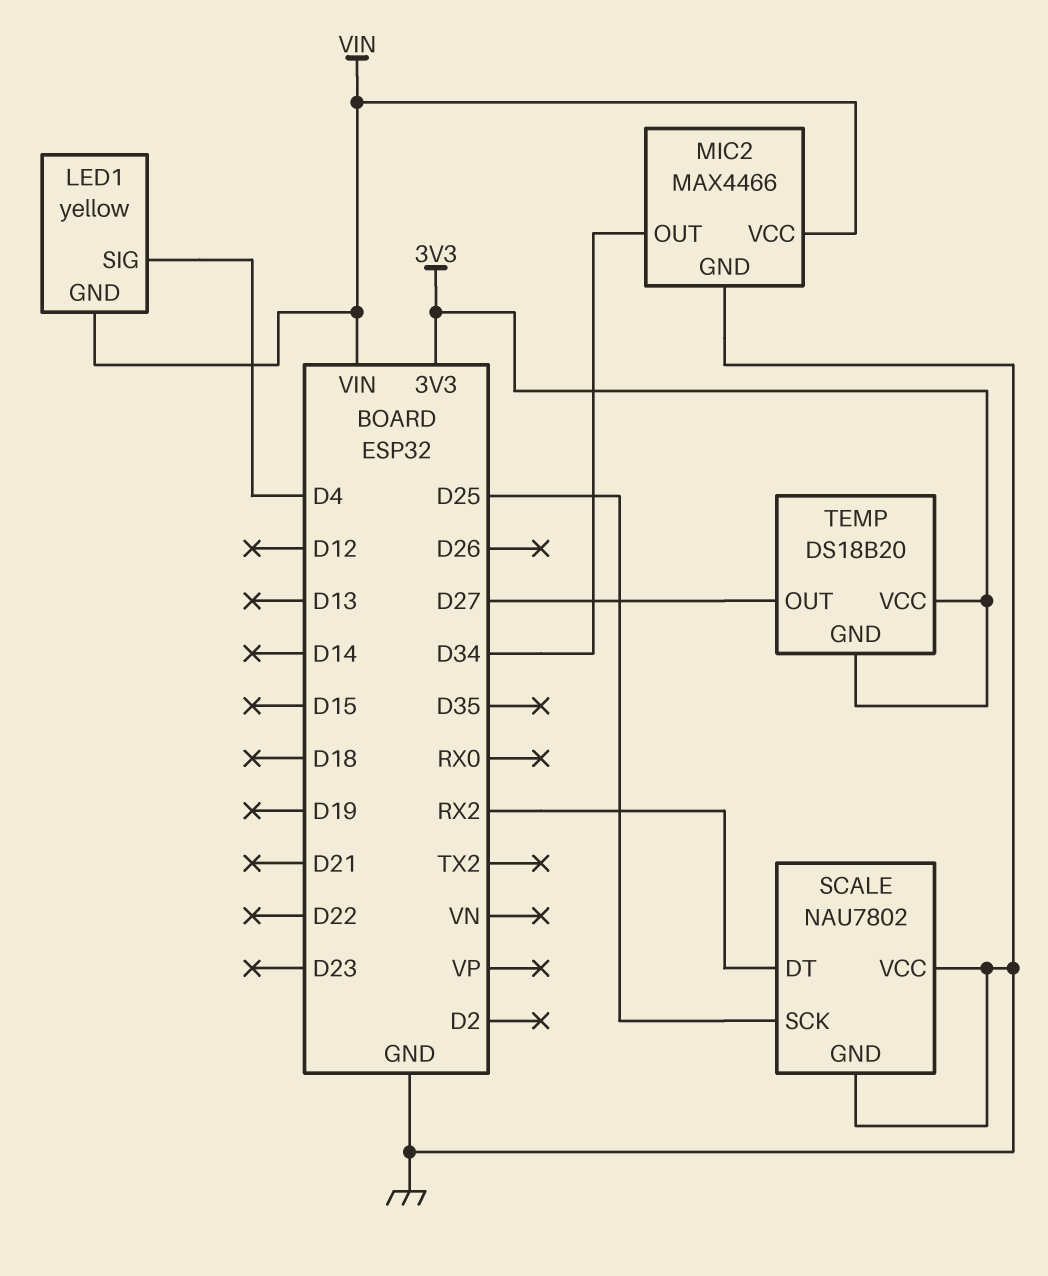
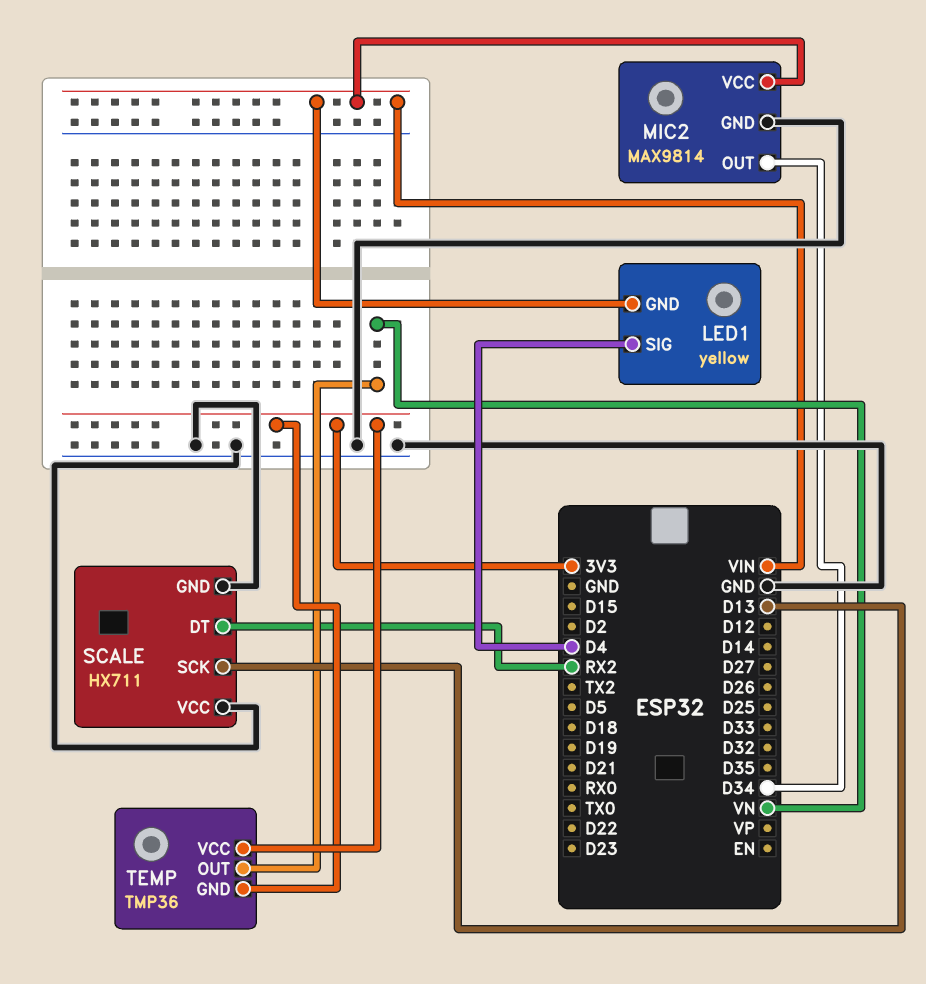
MIC2: MAX4466 -> MAX9814
SCALE: NAU7802 -> HX711
SCALE pin SCK: D25 -> D13
TEMP: DS18B20 -> TMP36
TEMP pin OUT: D27 -> VN

